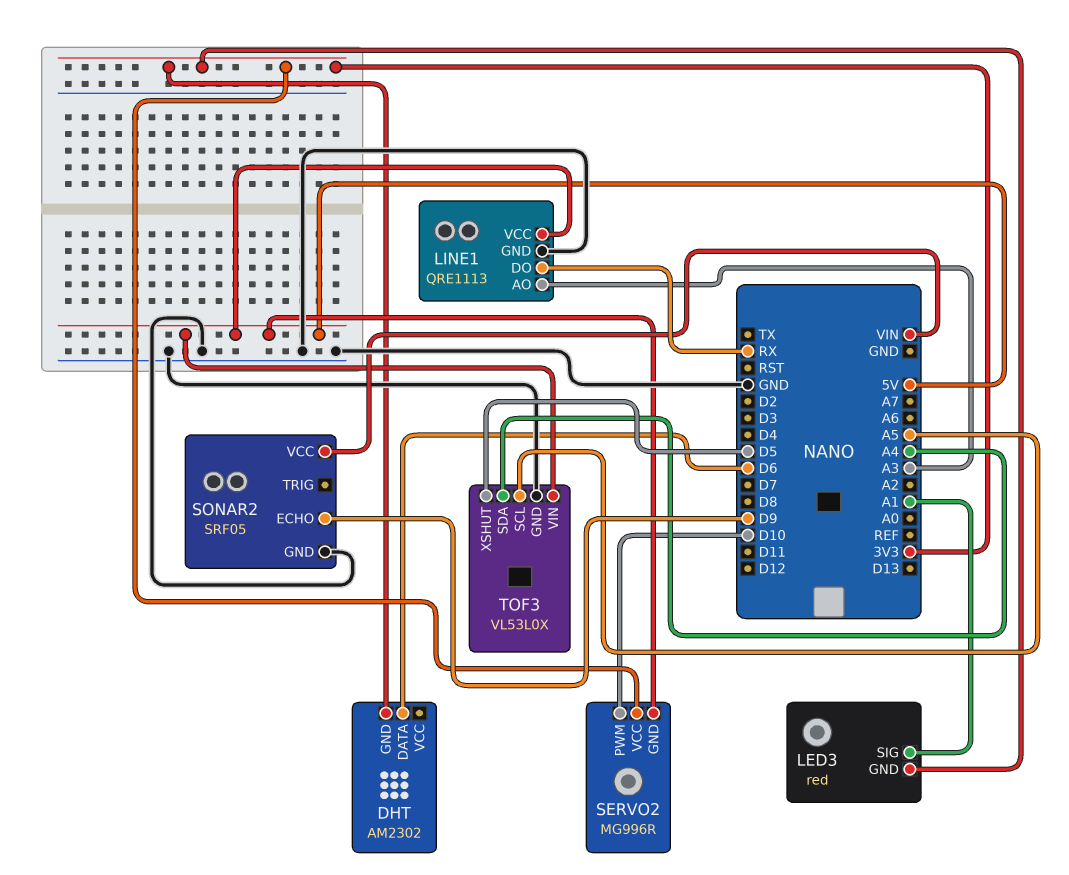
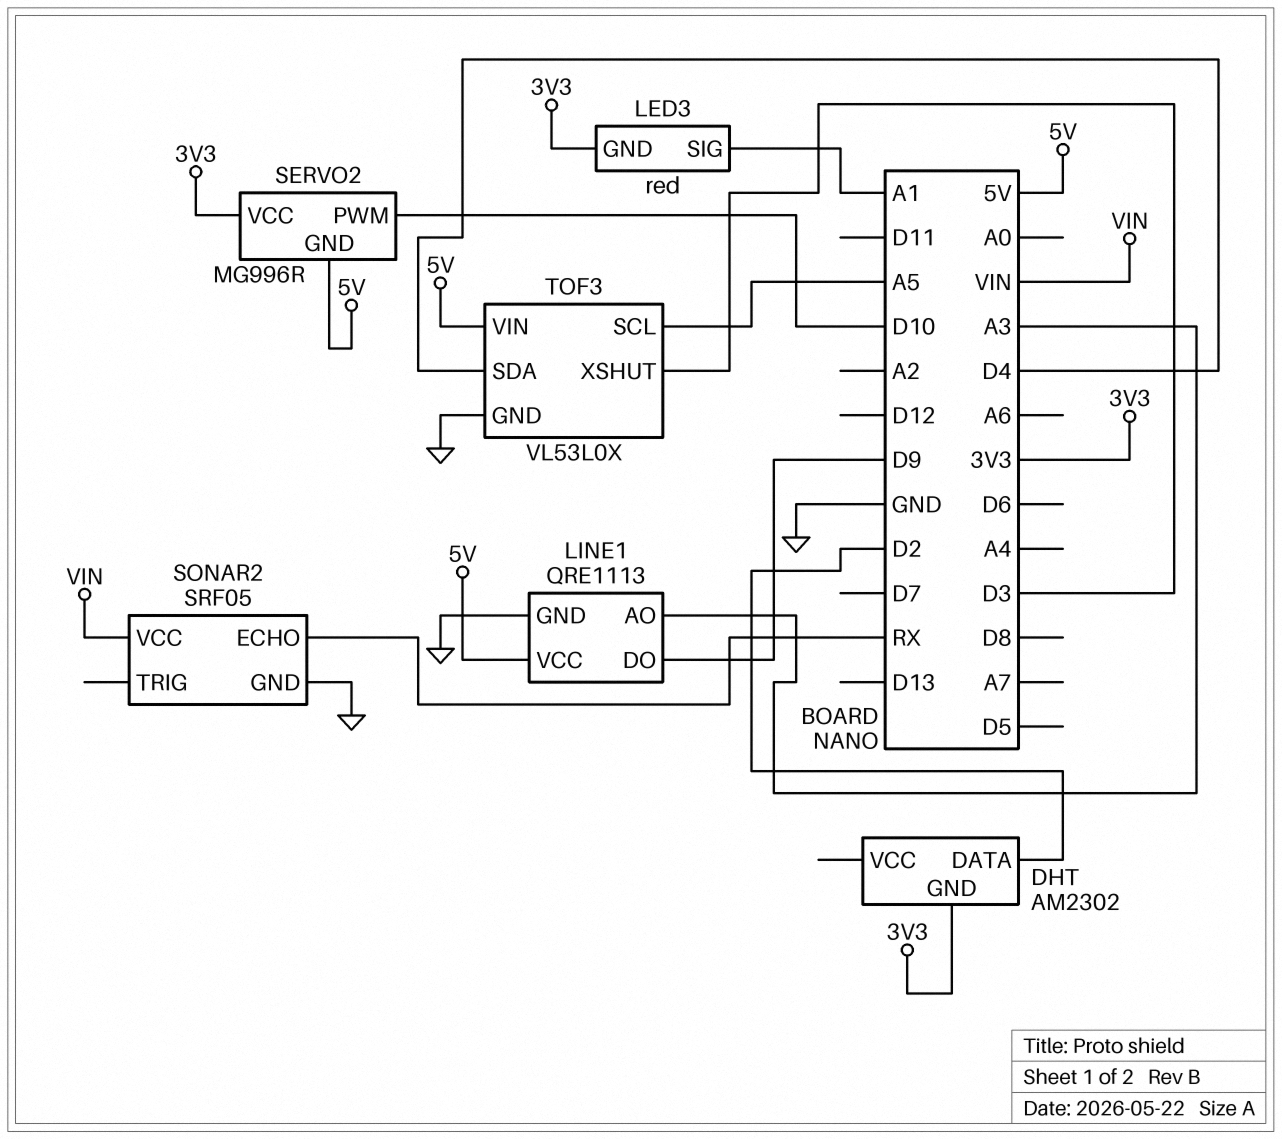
DHT pin DATA: D6 -> D2
LINE1 pin DO: RX -> D9
SONAR2 pin ECHO: D9 -> RX
TOF3 pin SDA: A4 -> D4
TOF3 pin XSHUT: D5 -> D3

